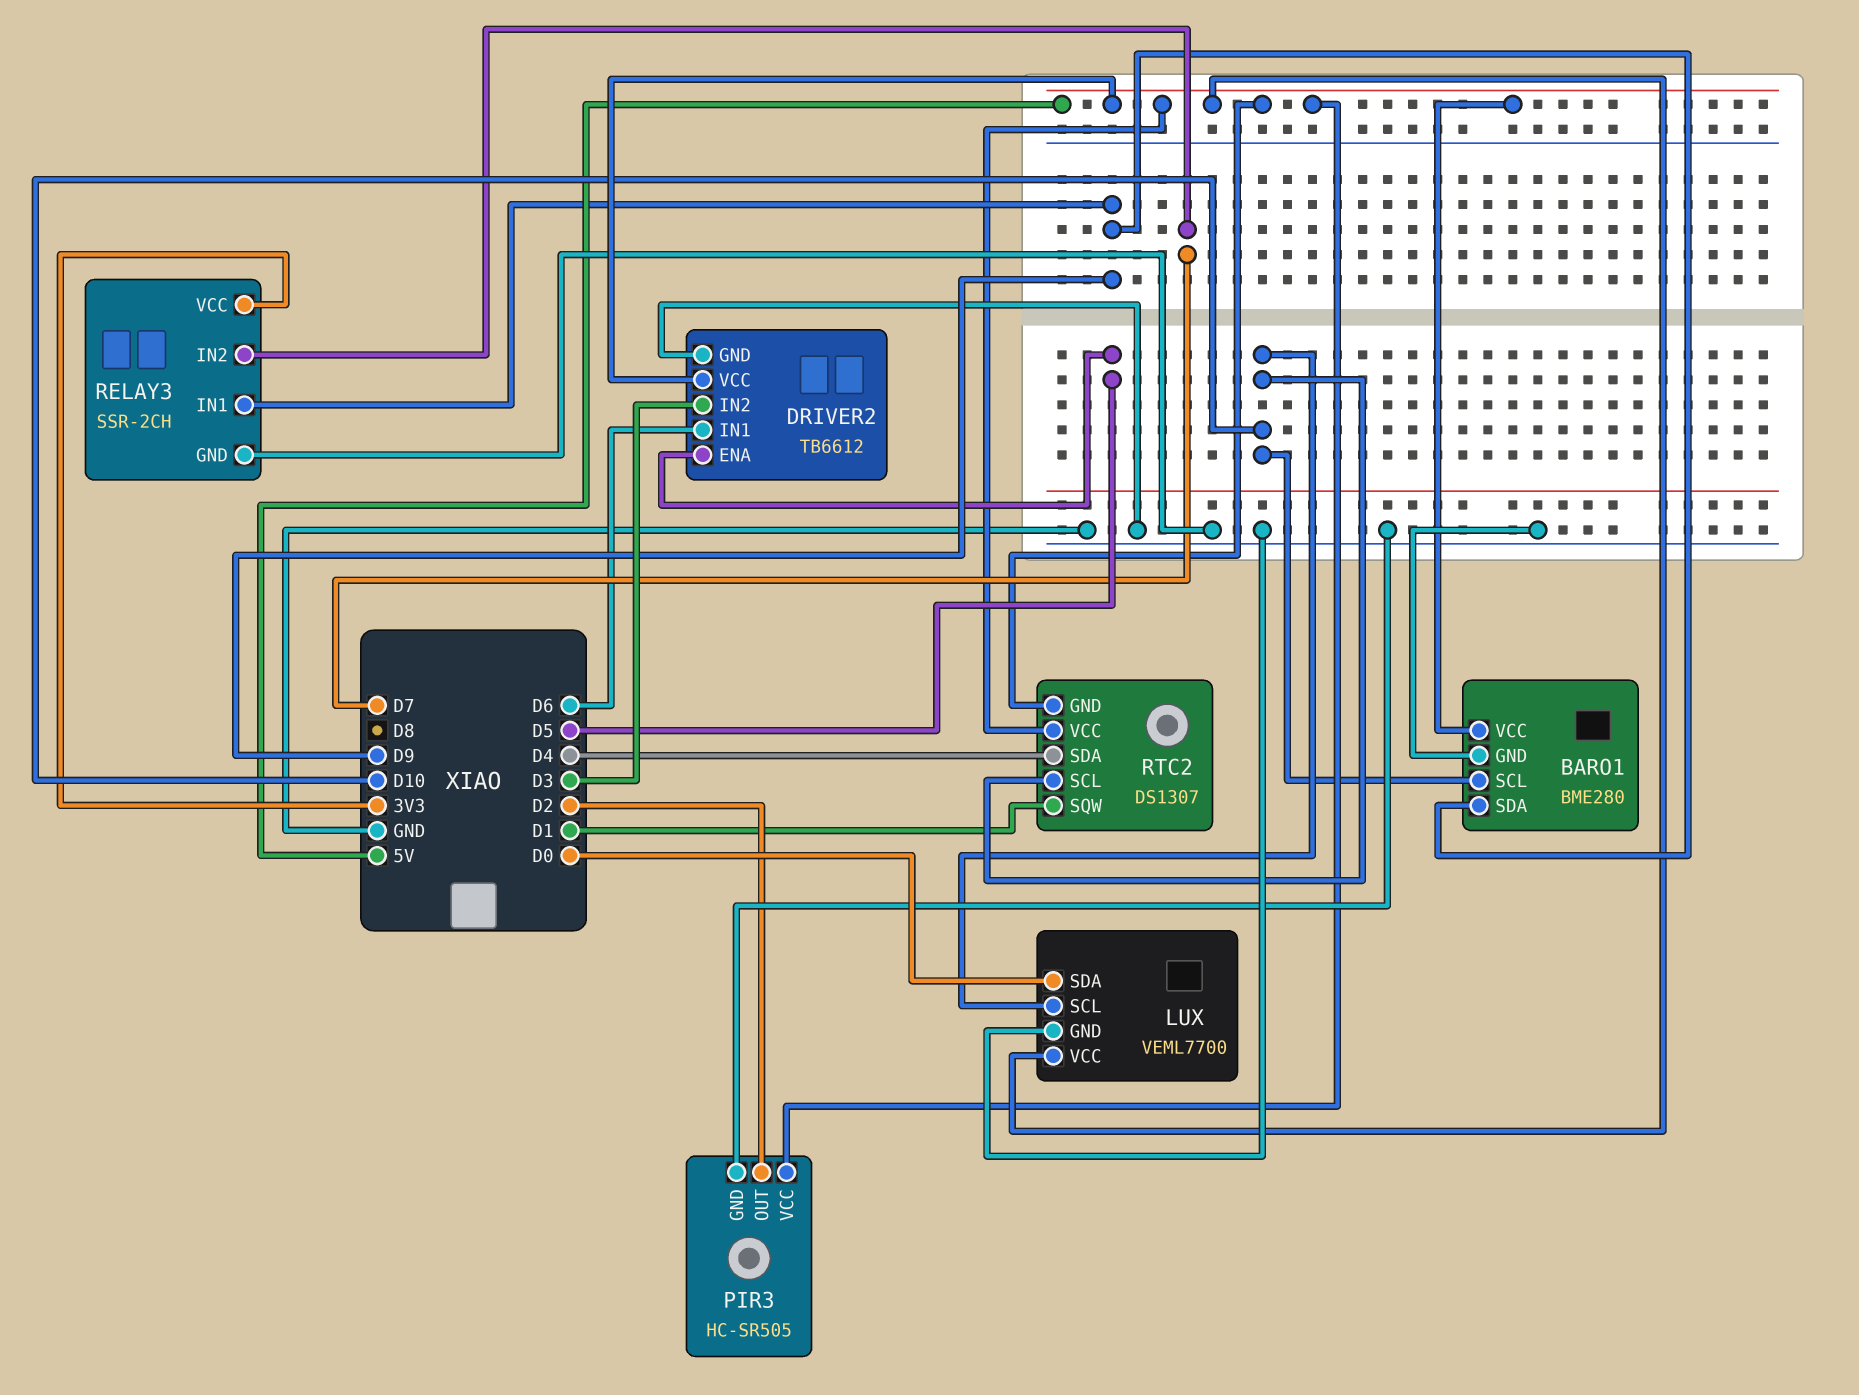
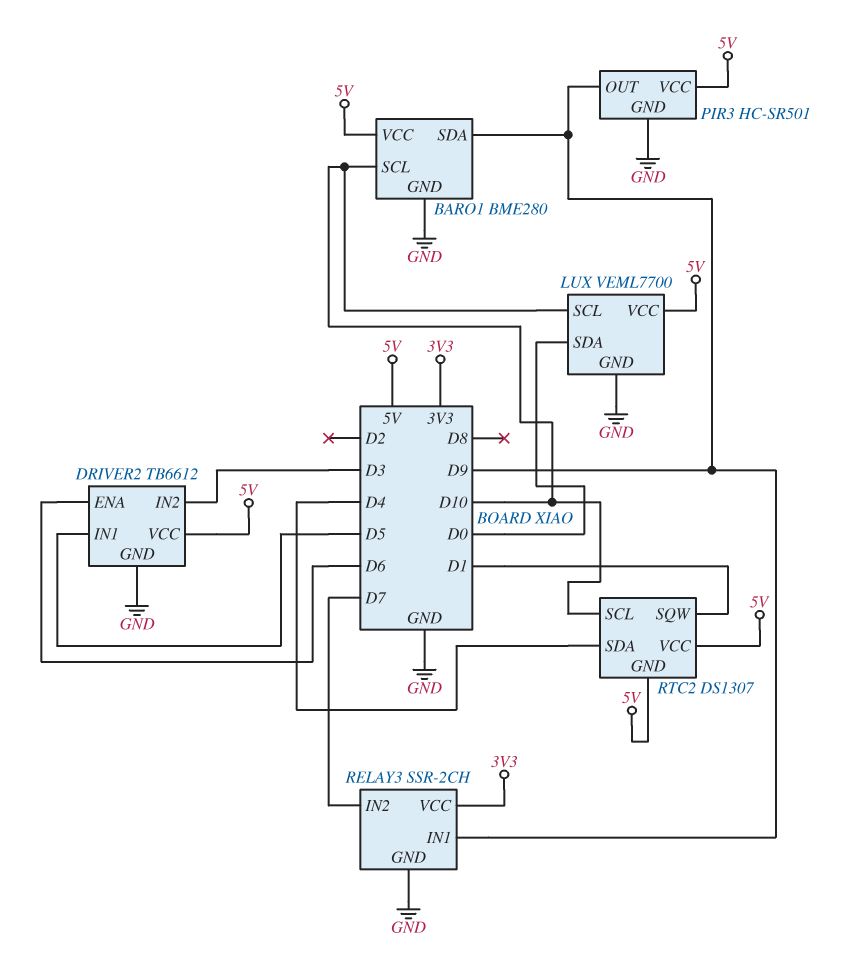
DRIVER2 pin ENA: D5 -> D6
DRIVER2 pin IN1: D6 -> D5
PIR3: HC-SR505 -> HC-SR501
PIR3 pin OUT: D2 -> D9

